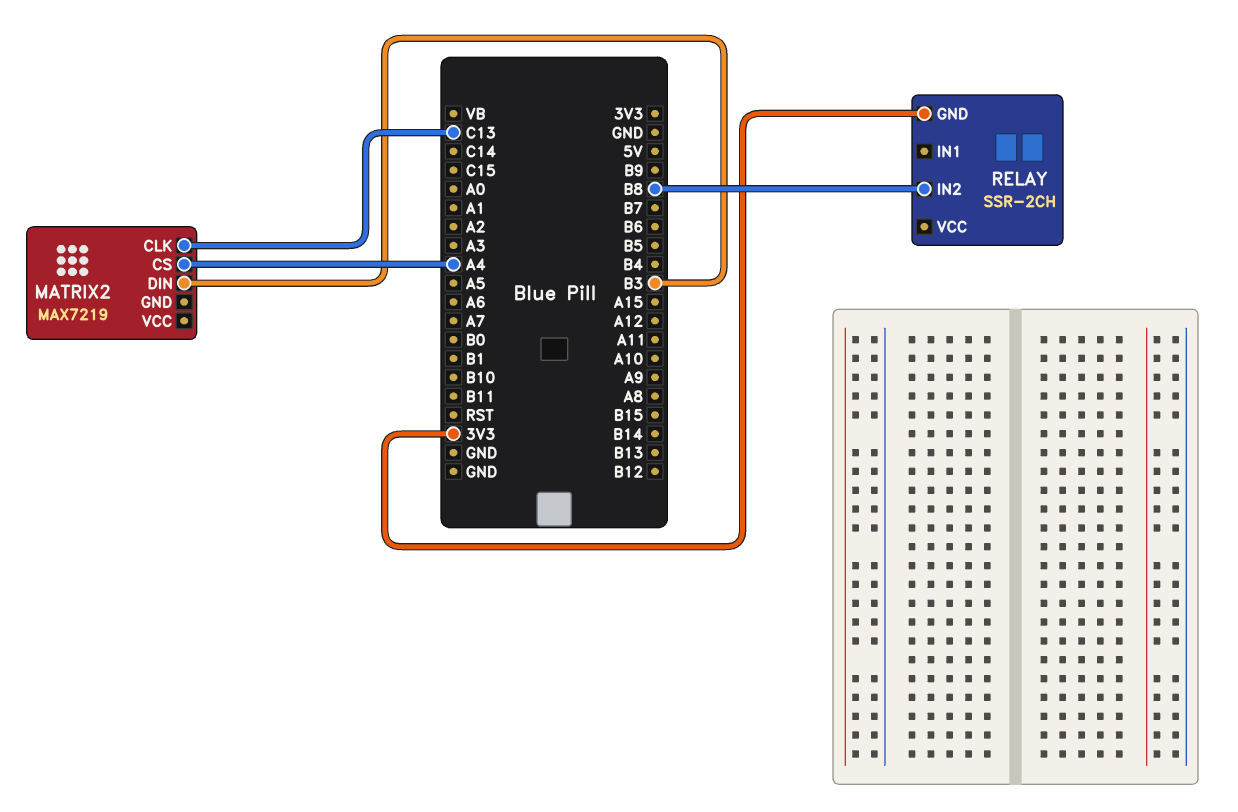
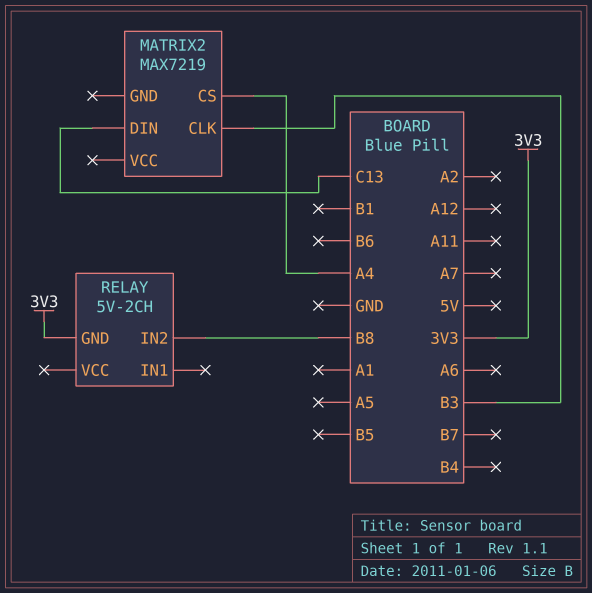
MATRIX2 pin CLK: C13 -> B3
MATRIX2 pin DIN: B3 -> C13
RELAY: SSR-2CH -> 5V-2CH

